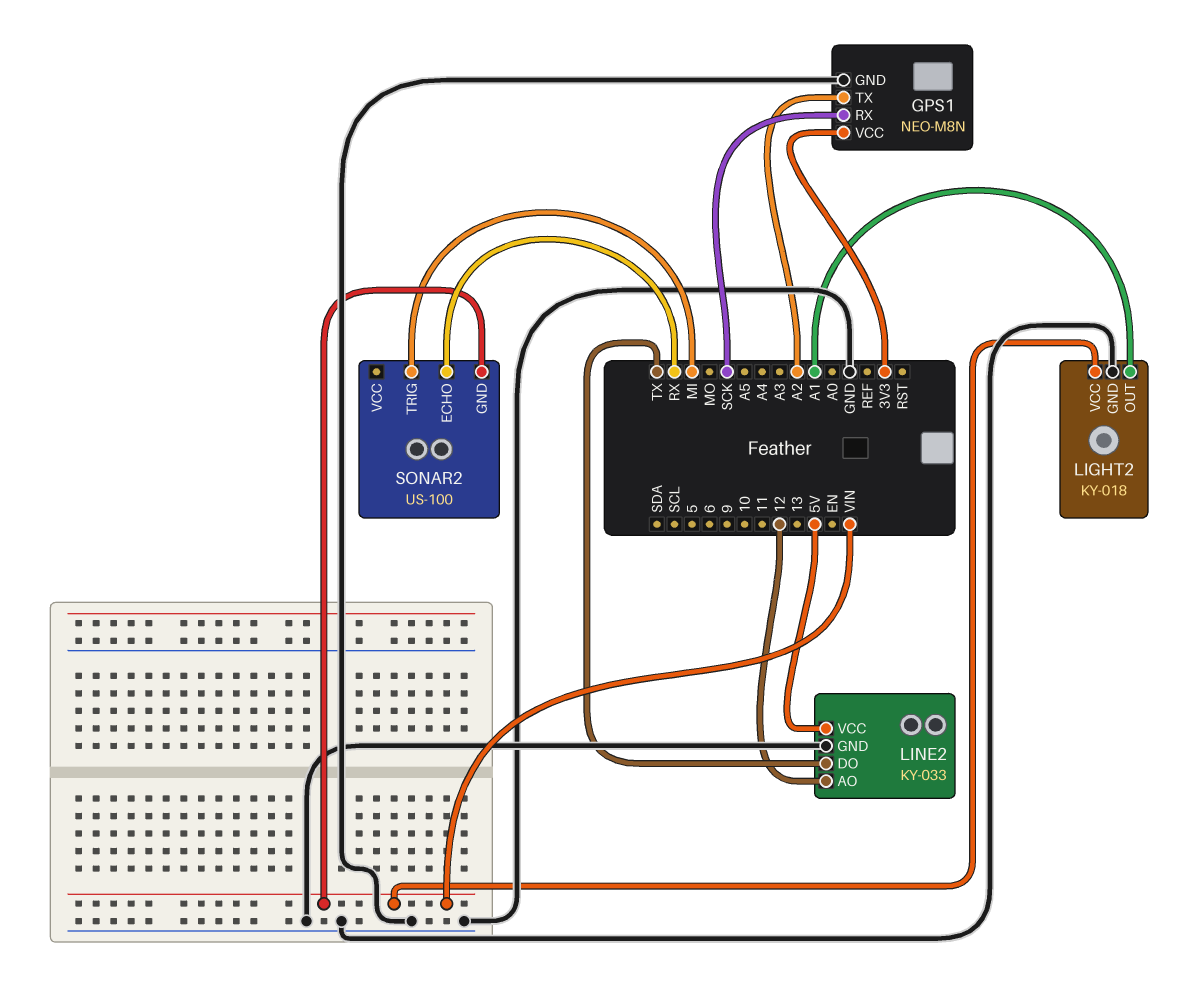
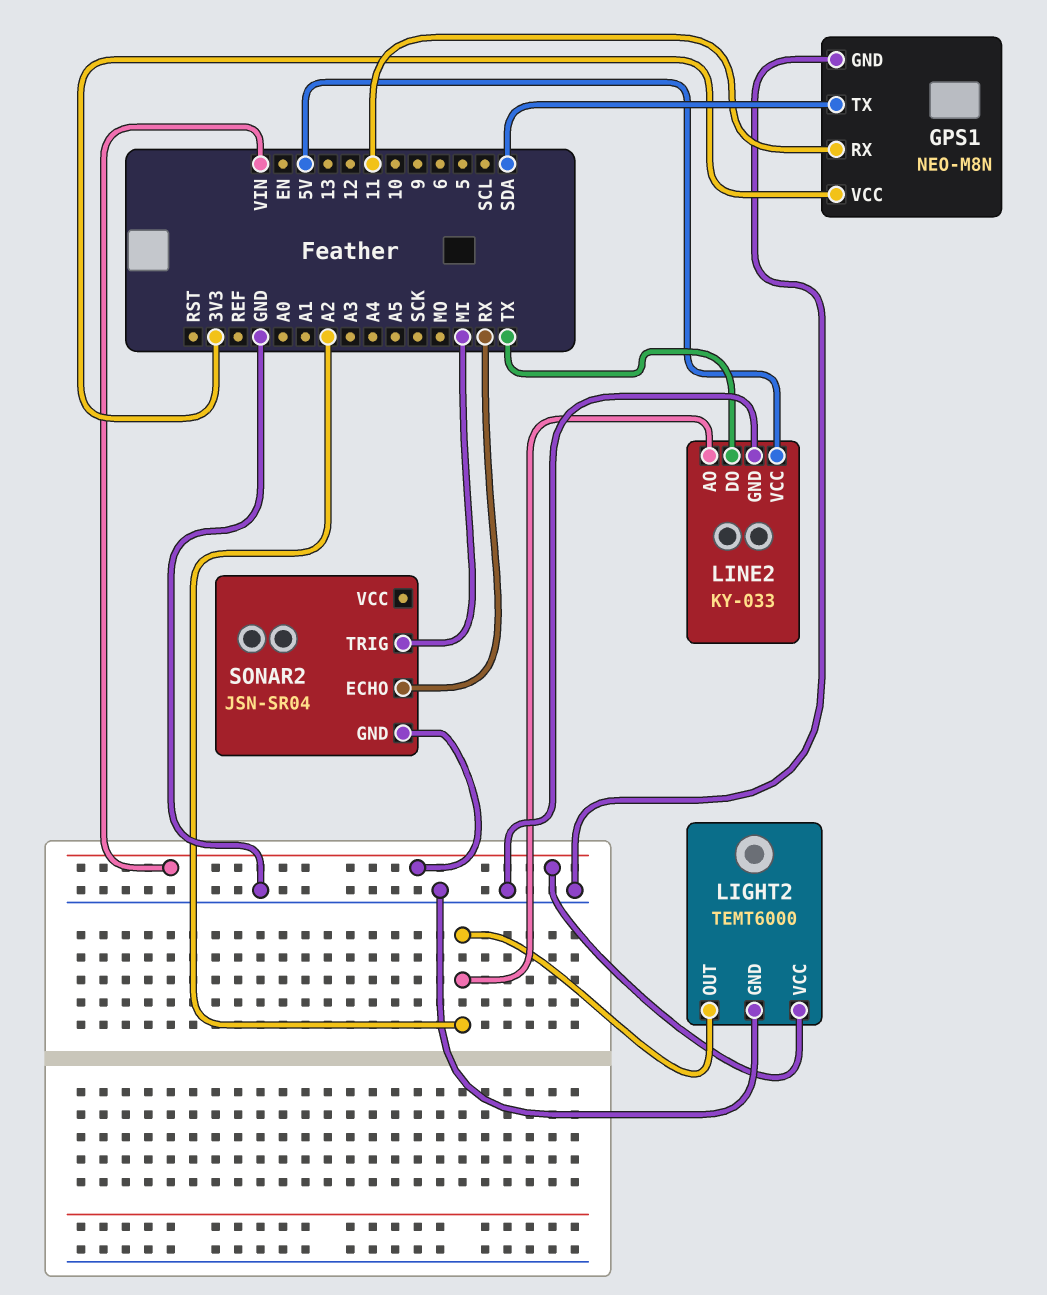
GPS1 pin RX: SCK -> 11
GPS1 pin TX: A2 -> SDA
LIGHT2: KY-018 -> TEMT6000
LIGHT2 pin OUT: A1 -> A2
LINE2 pin AO: 12 -> A2
SONAR2: US-100 -> JSN-SR04

